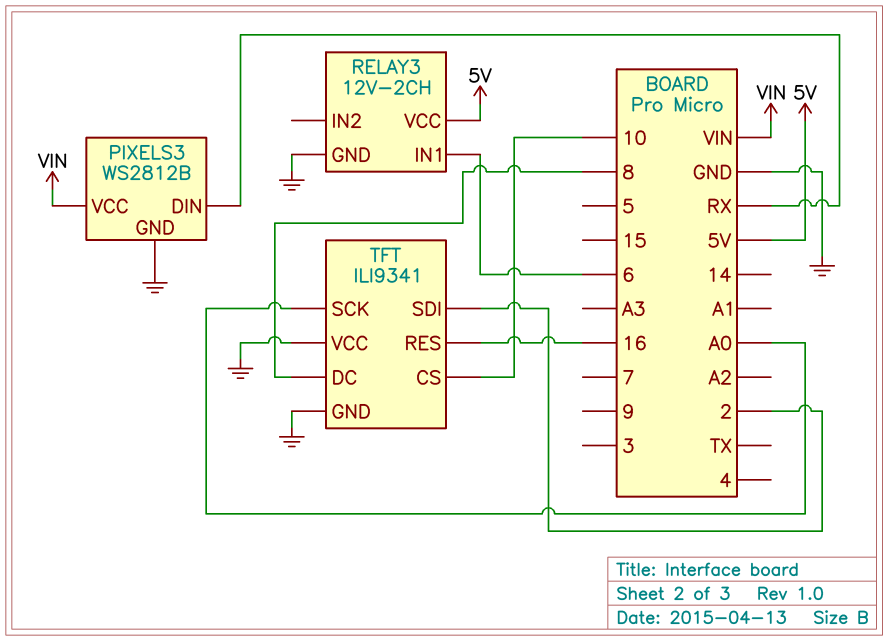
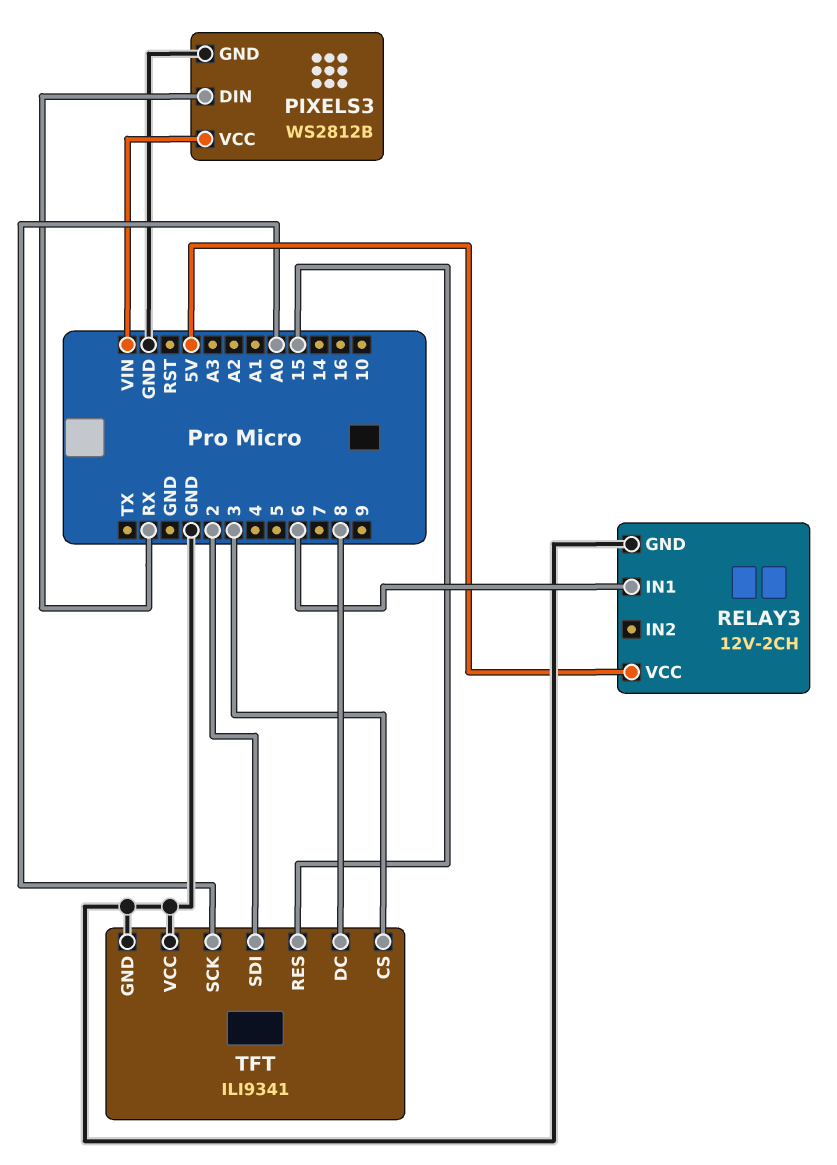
TFT pin CS: 10 -> 3
TFT pin RES: 16 -> 15

